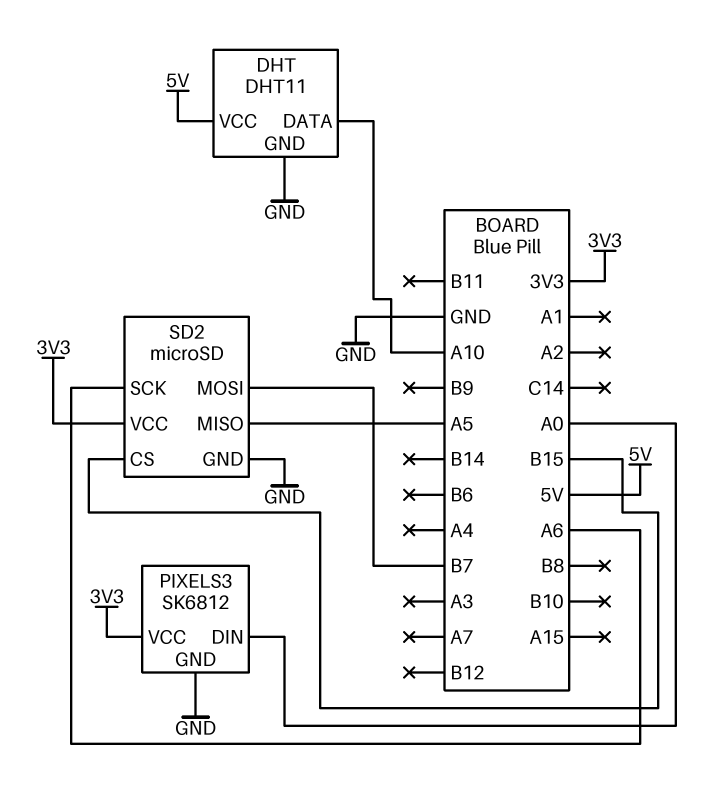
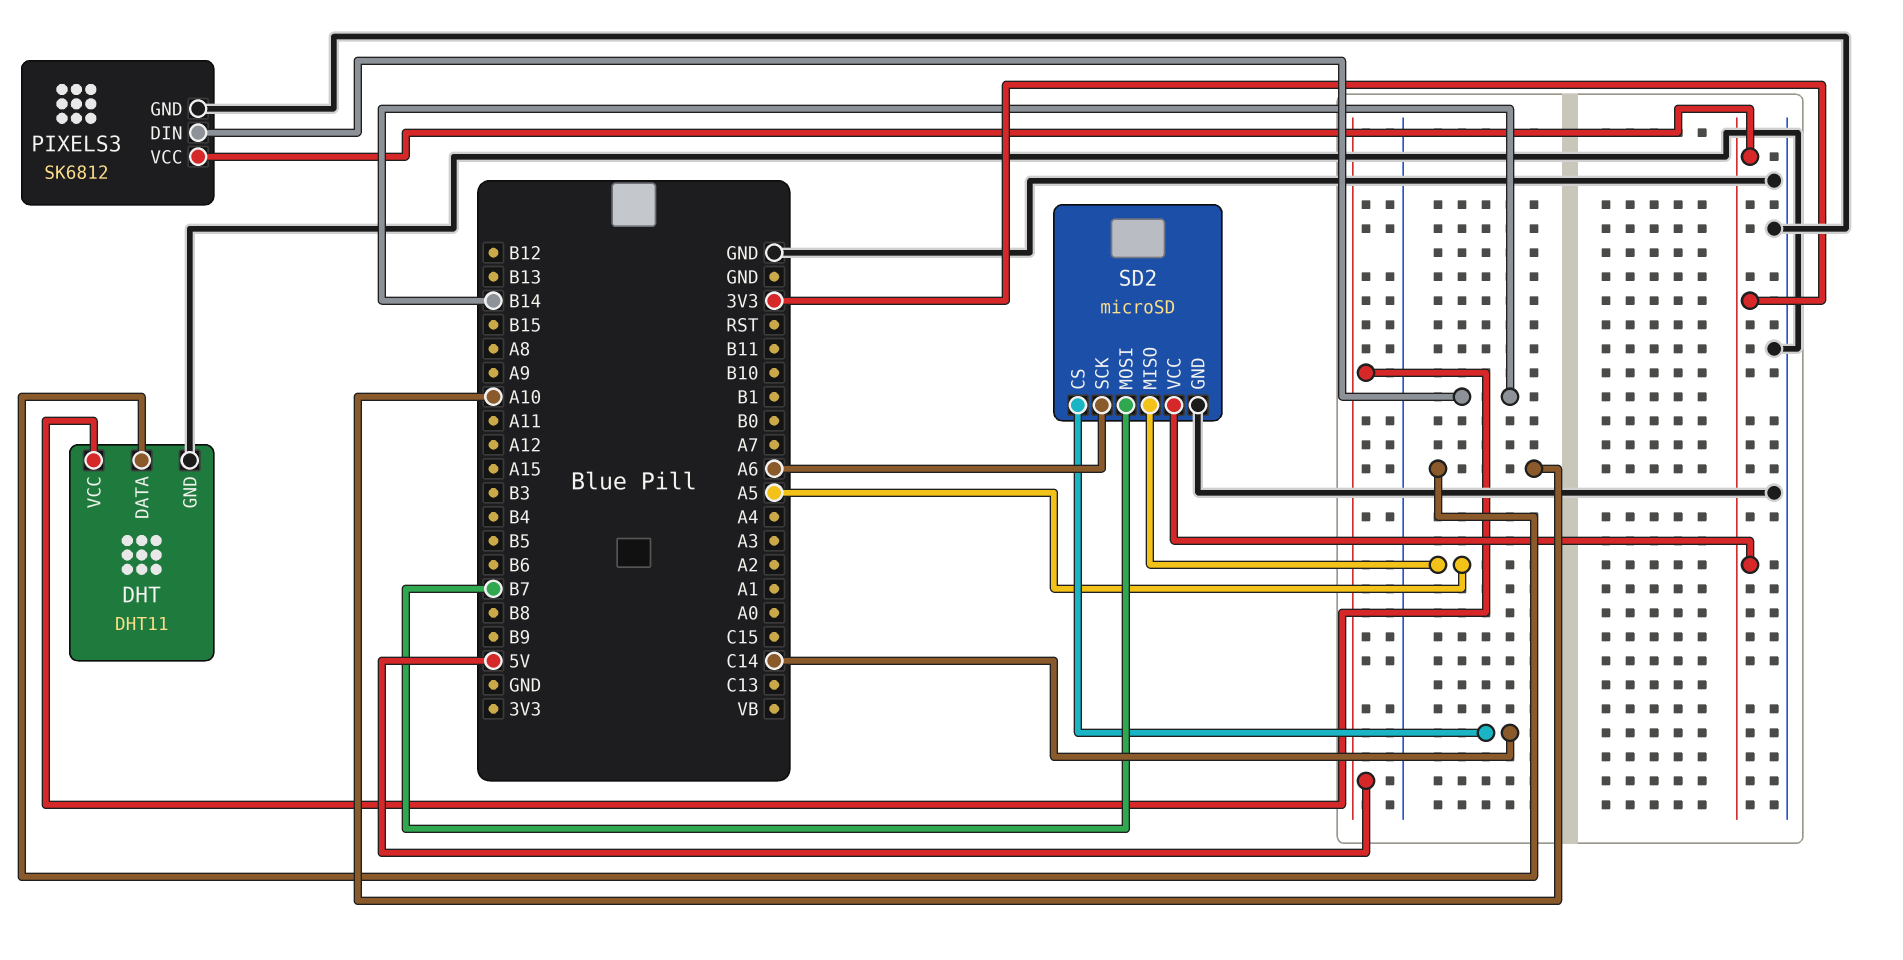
PIXELS3 pin DIN: A0 -> B14
SD2 pin CS: B15 -> C14

